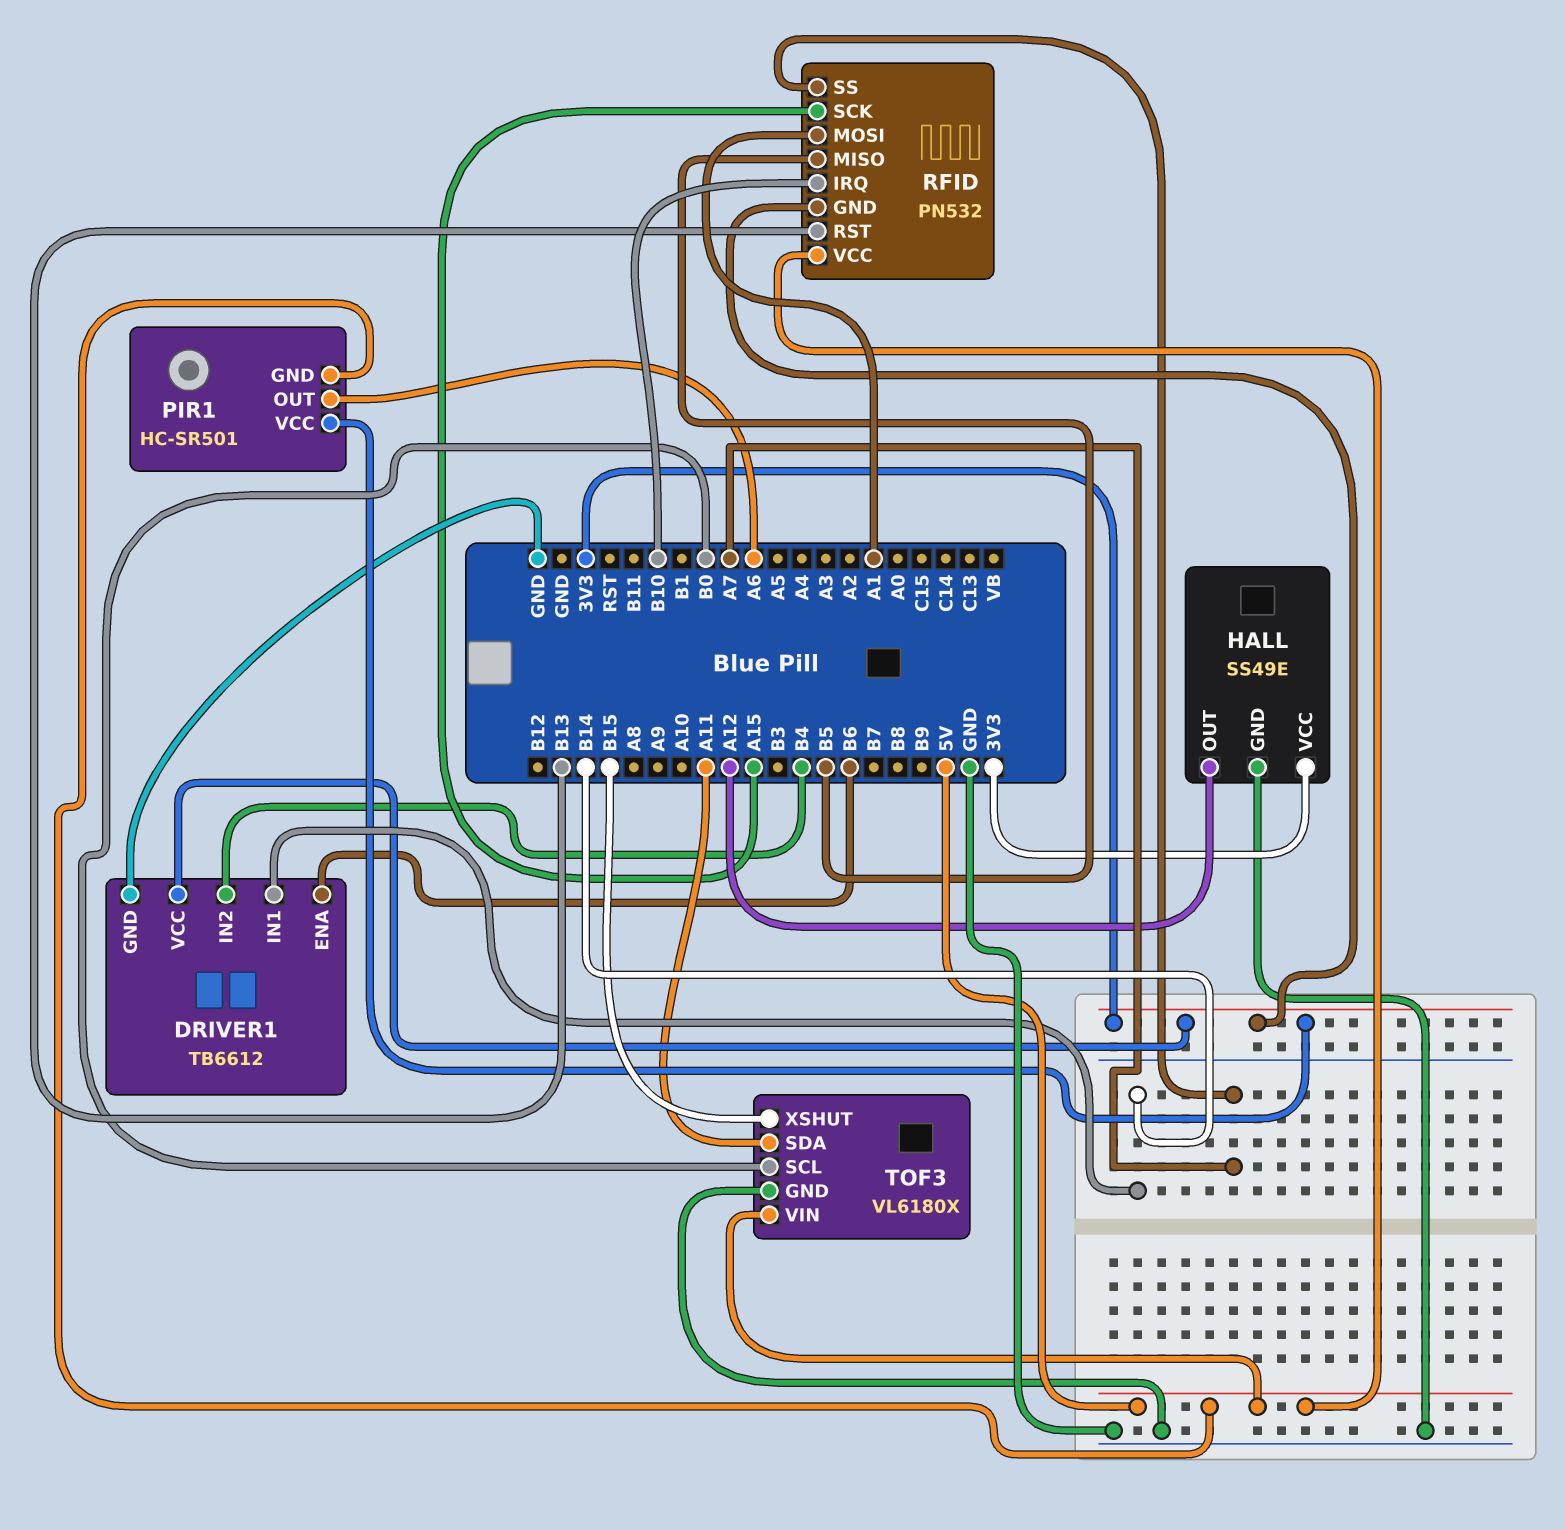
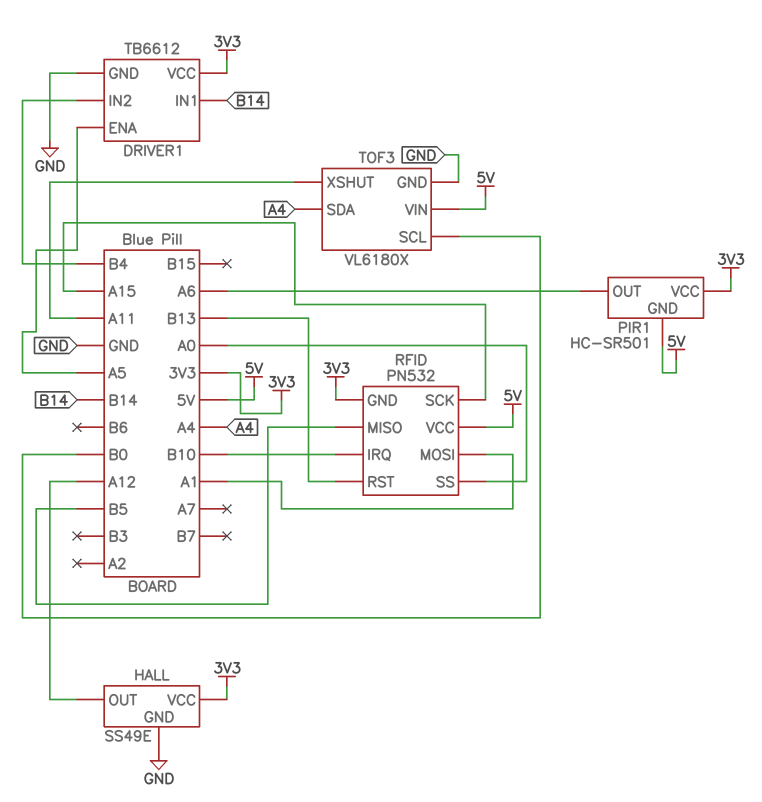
DRIVER1 pin ENA: B6 -> A5
RFID pin SS: A7 -> A0
TOF3 pin SDA: A11 -> A4
TOF3 pin XSHUT: B15 -> A11

